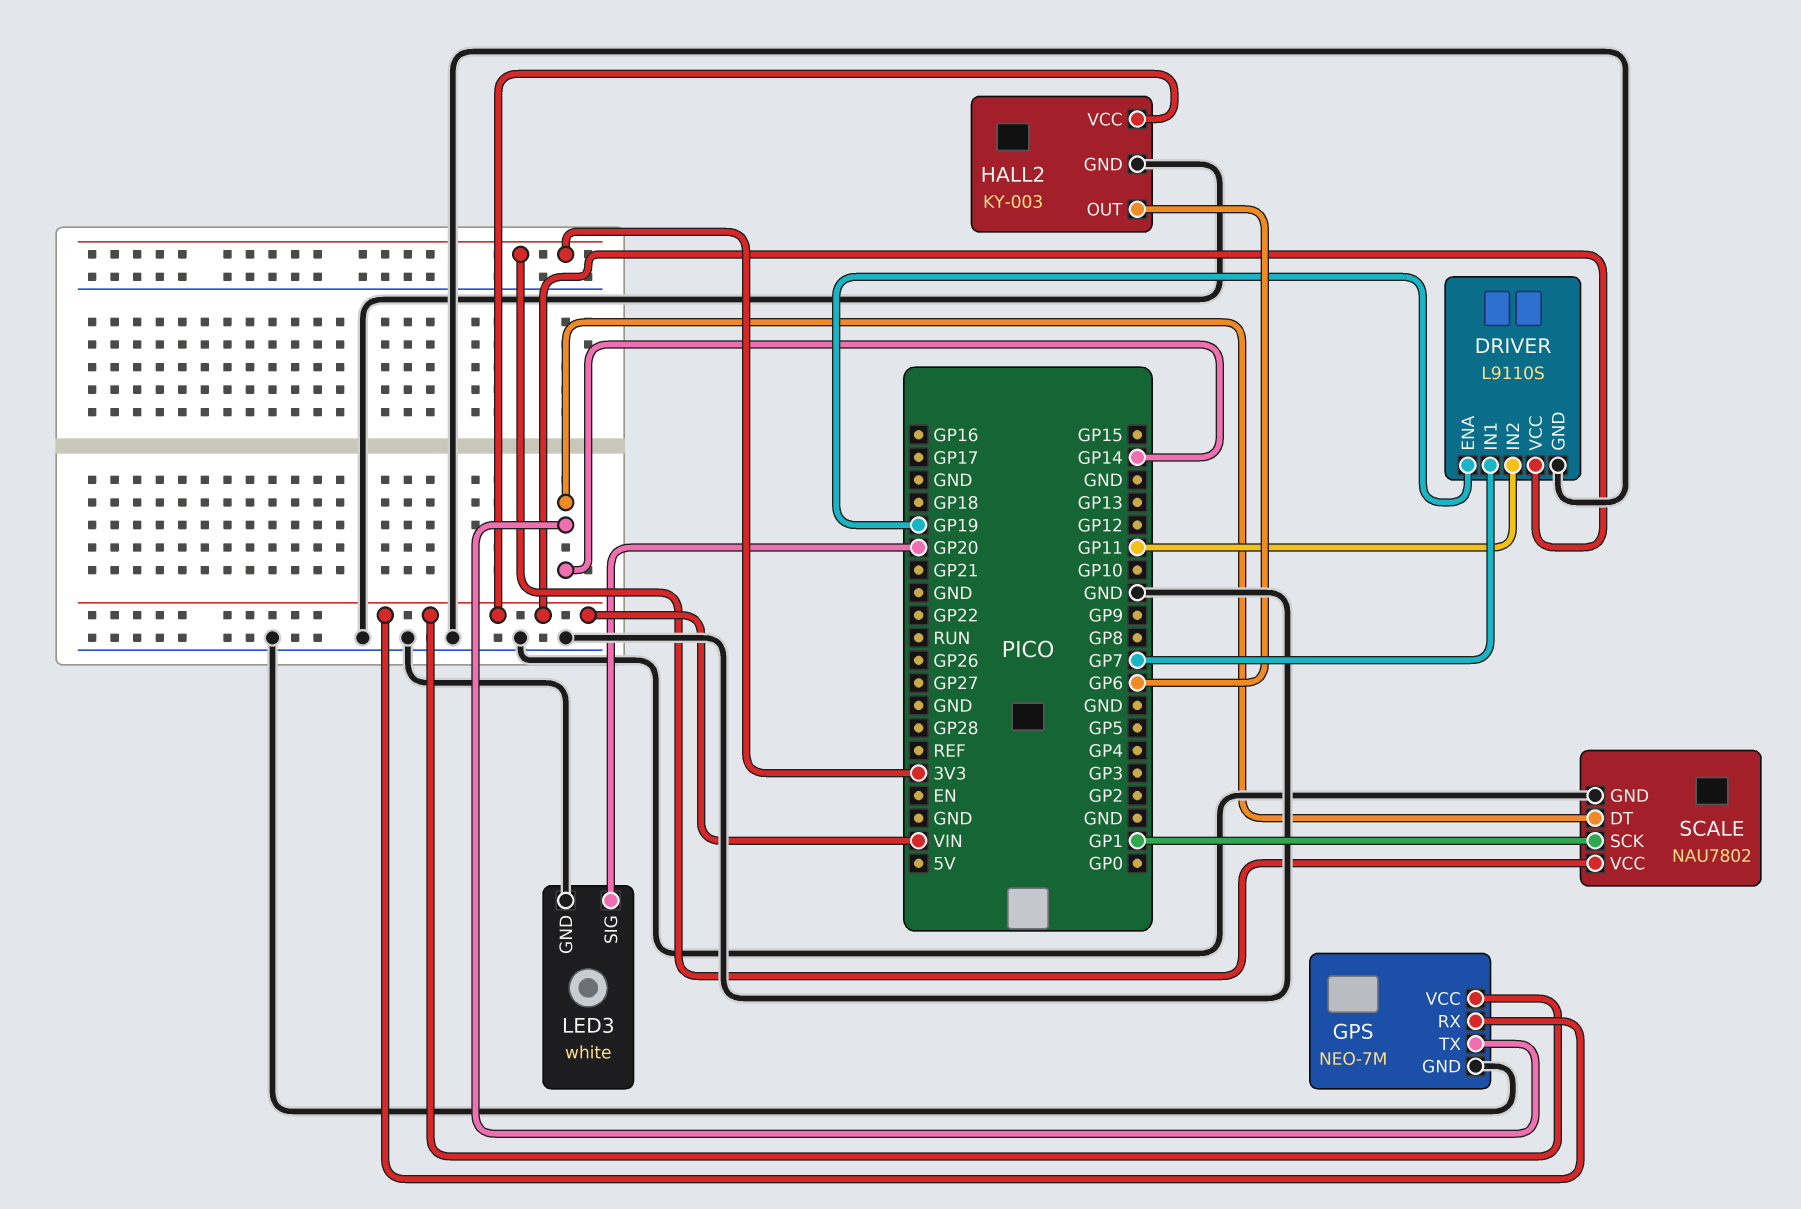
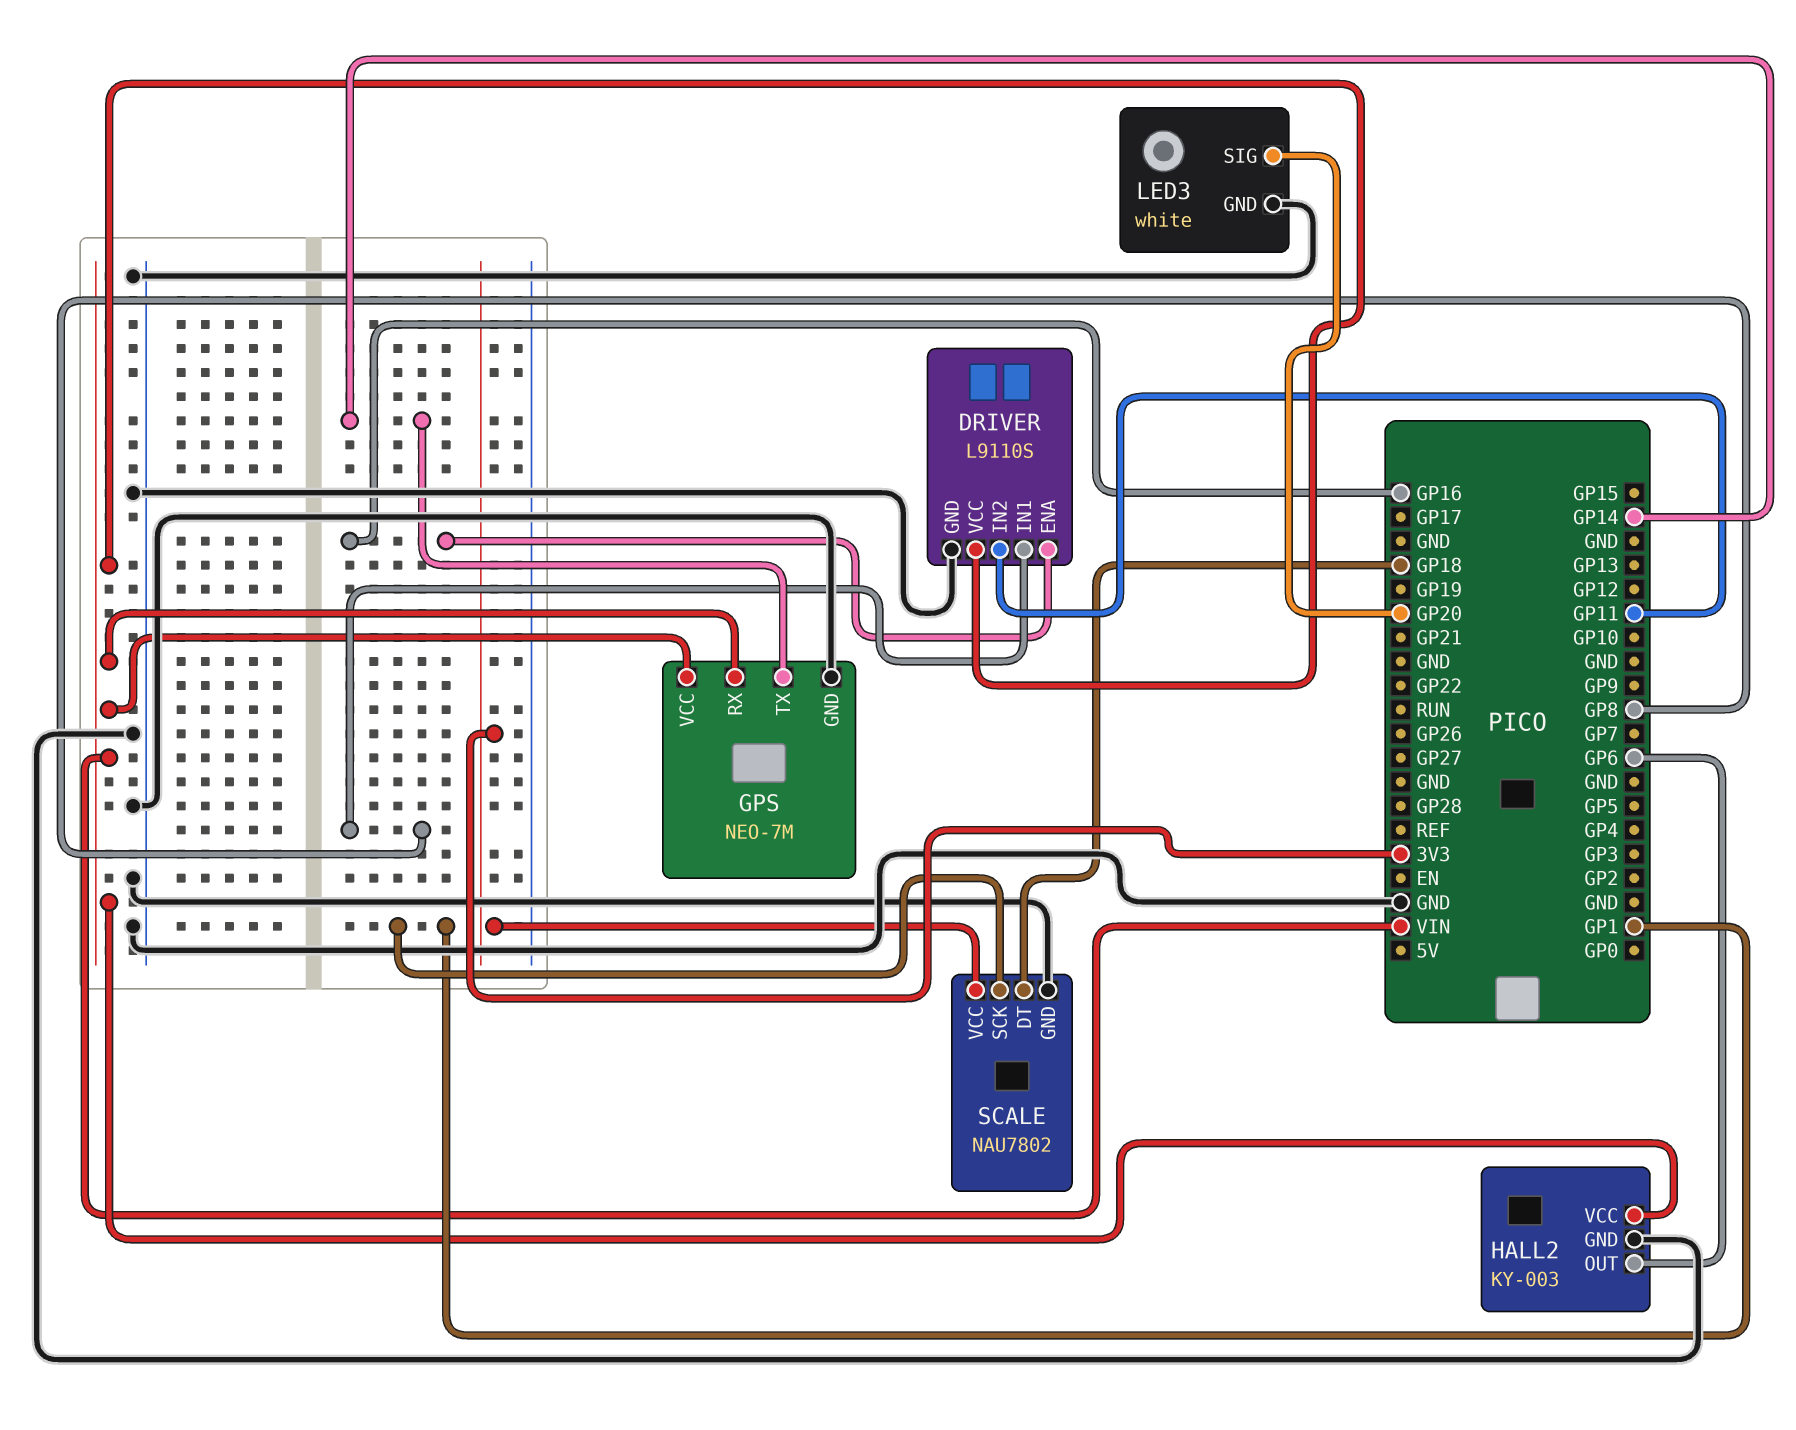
DRIVER pin ENA: GP19 -> GP16
DRIVER pin IN1: GP7 -> GP8
SCALE pin DT: GP14 -> GP18

